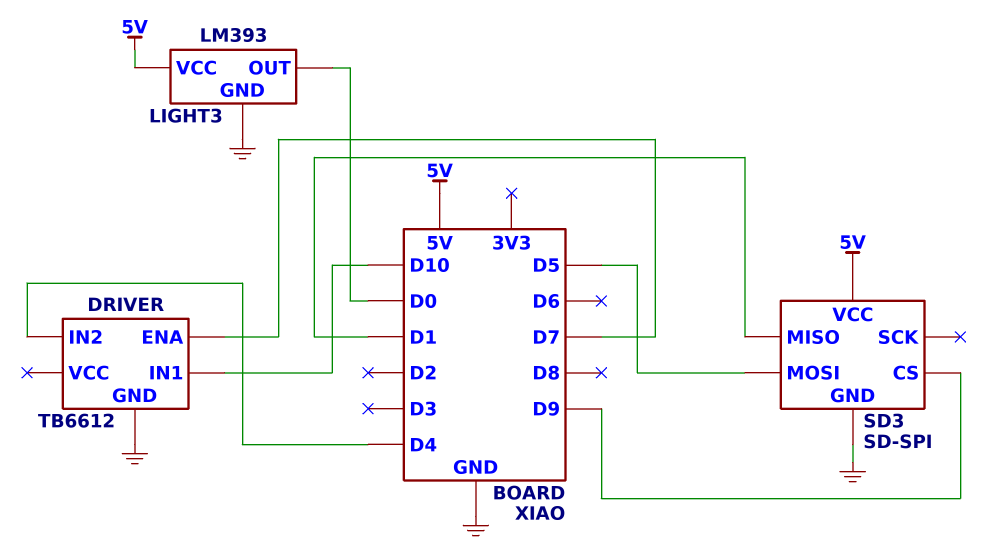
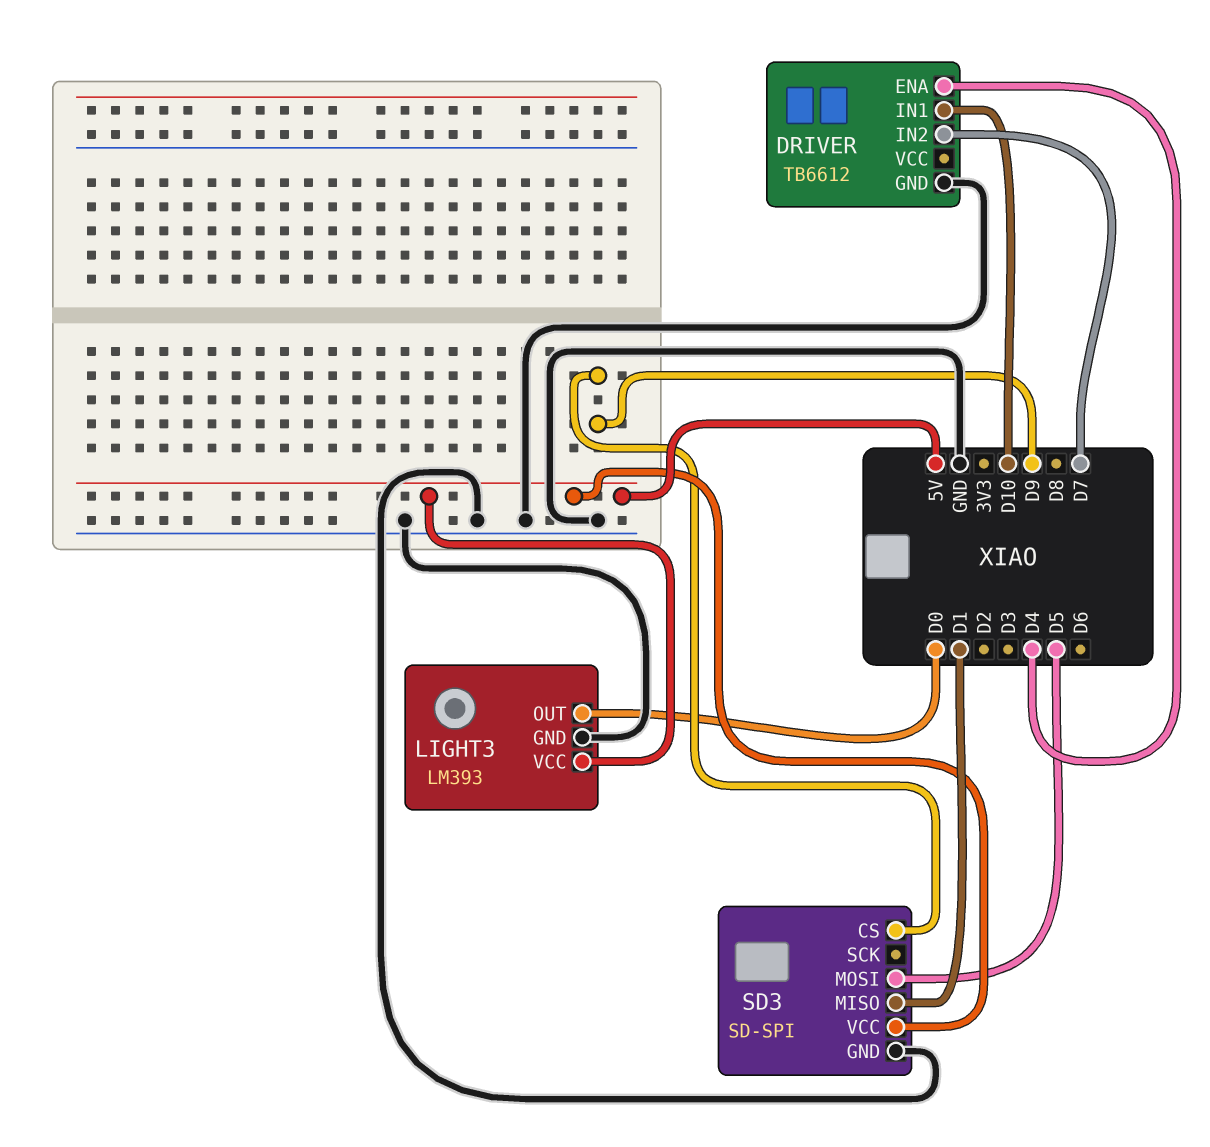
DRIVER pin ENA: D7 -> D4
DRIVER pin IN2: D4 -> D7

